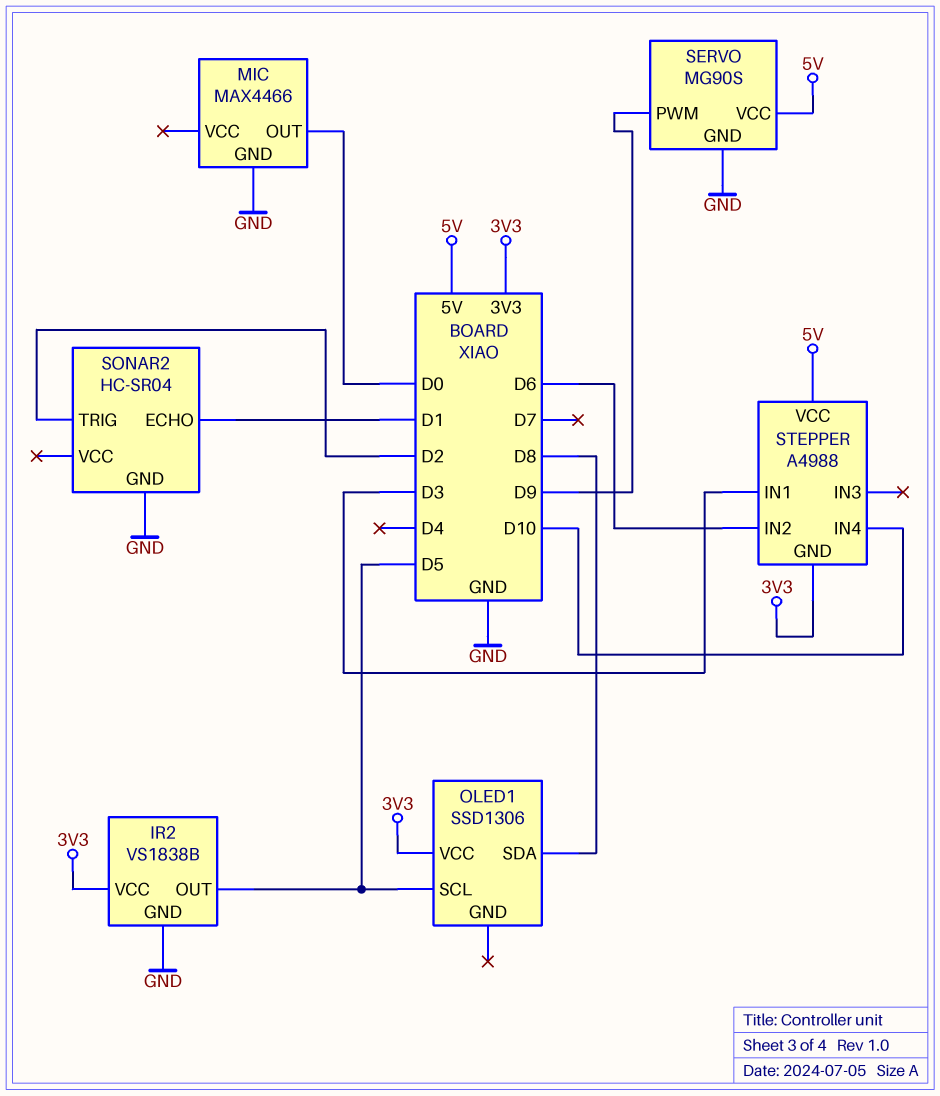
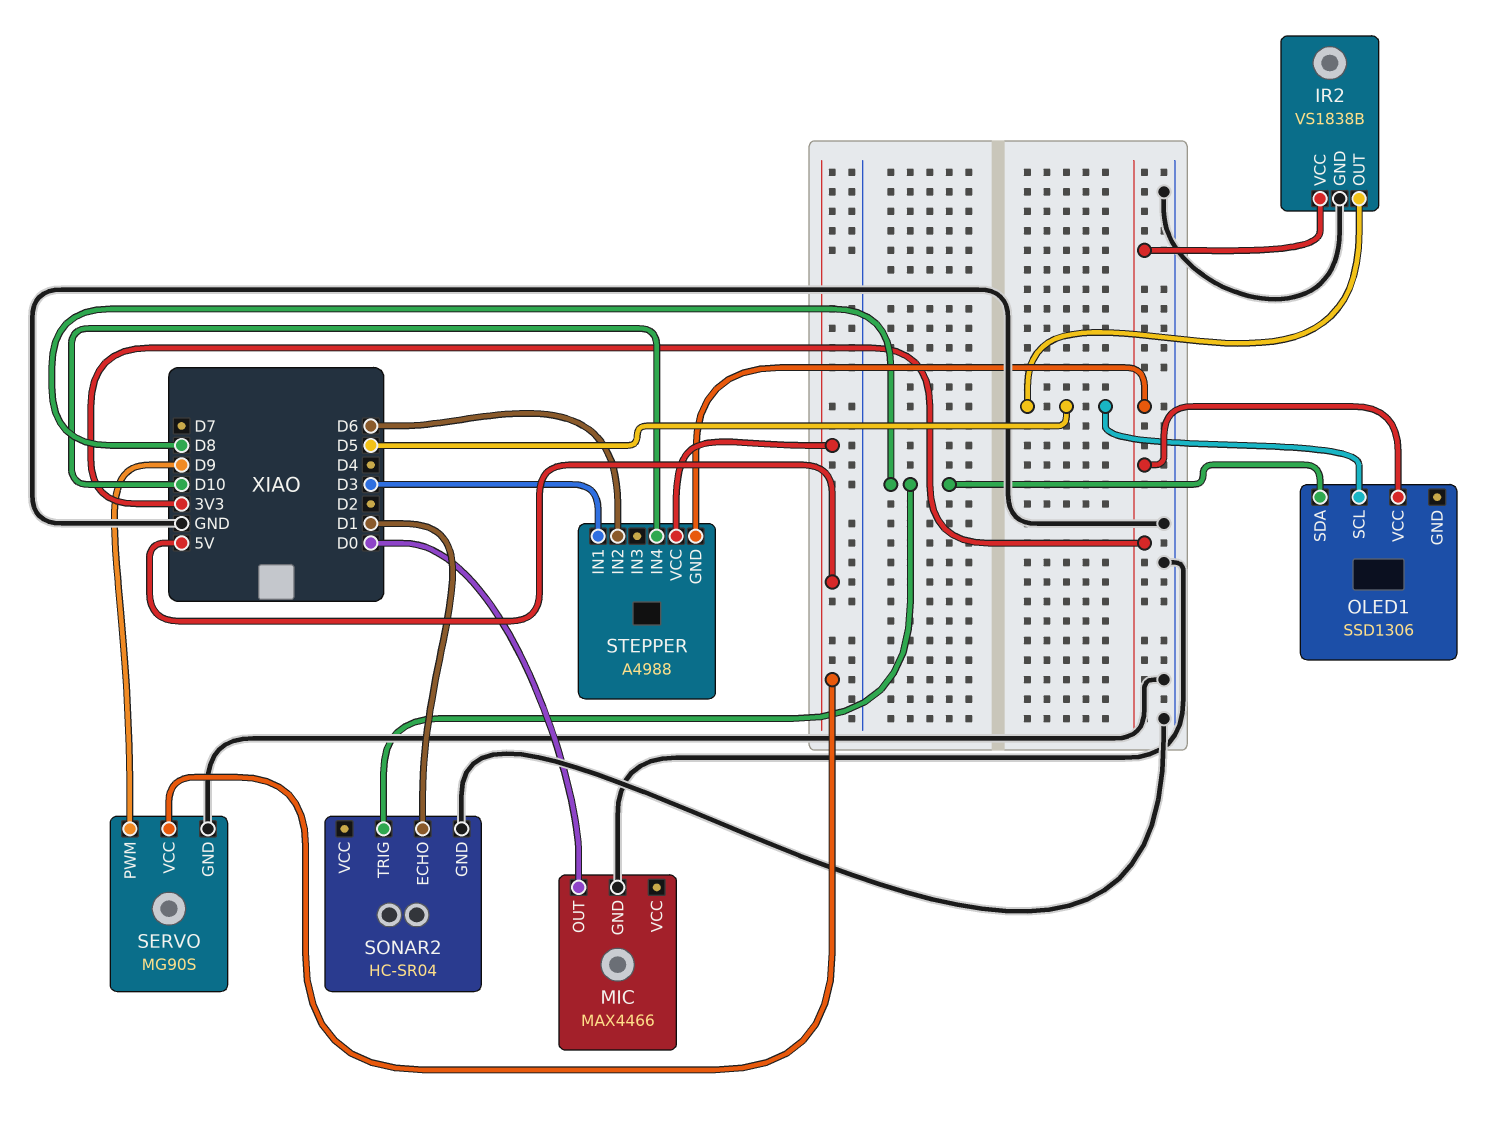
SONAR2 pin TRIG: D2 -> D8

